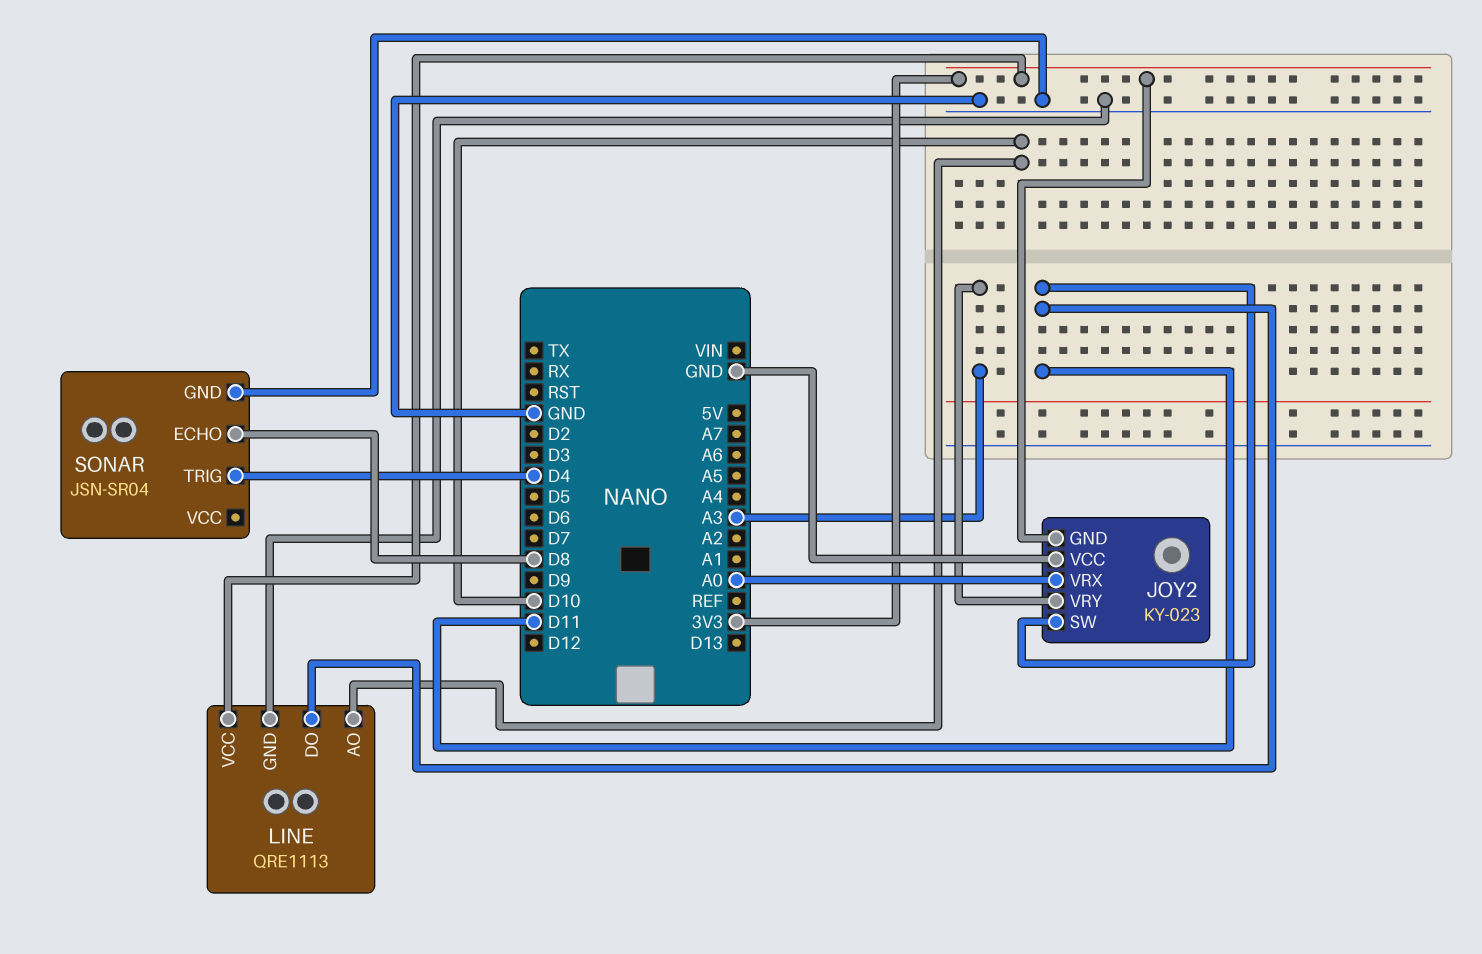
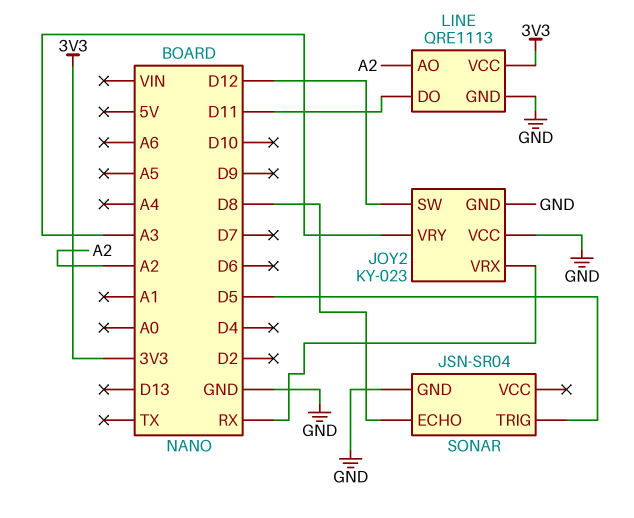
JOY2 pin GND: 3V3 -> GND
JOY2 pin SW: D11 -> D12
JOY2 pin VRX: A0 -> RX
LINE pin AO: D10 -> A2
SONAR pin TRIG: D4 -> D5

